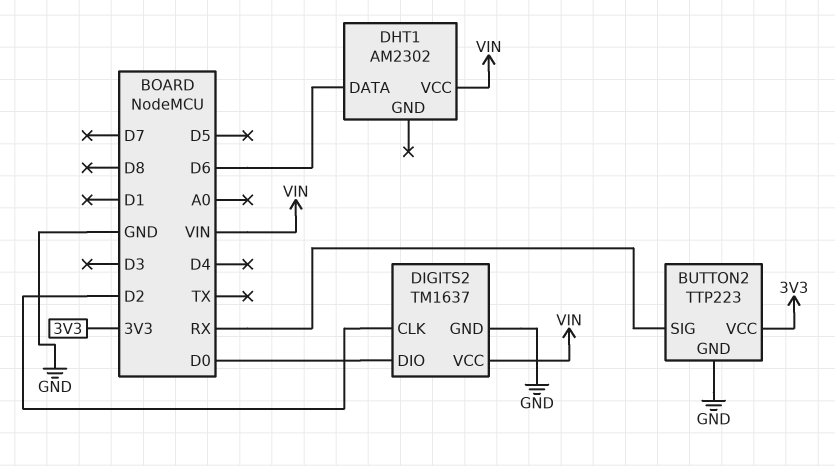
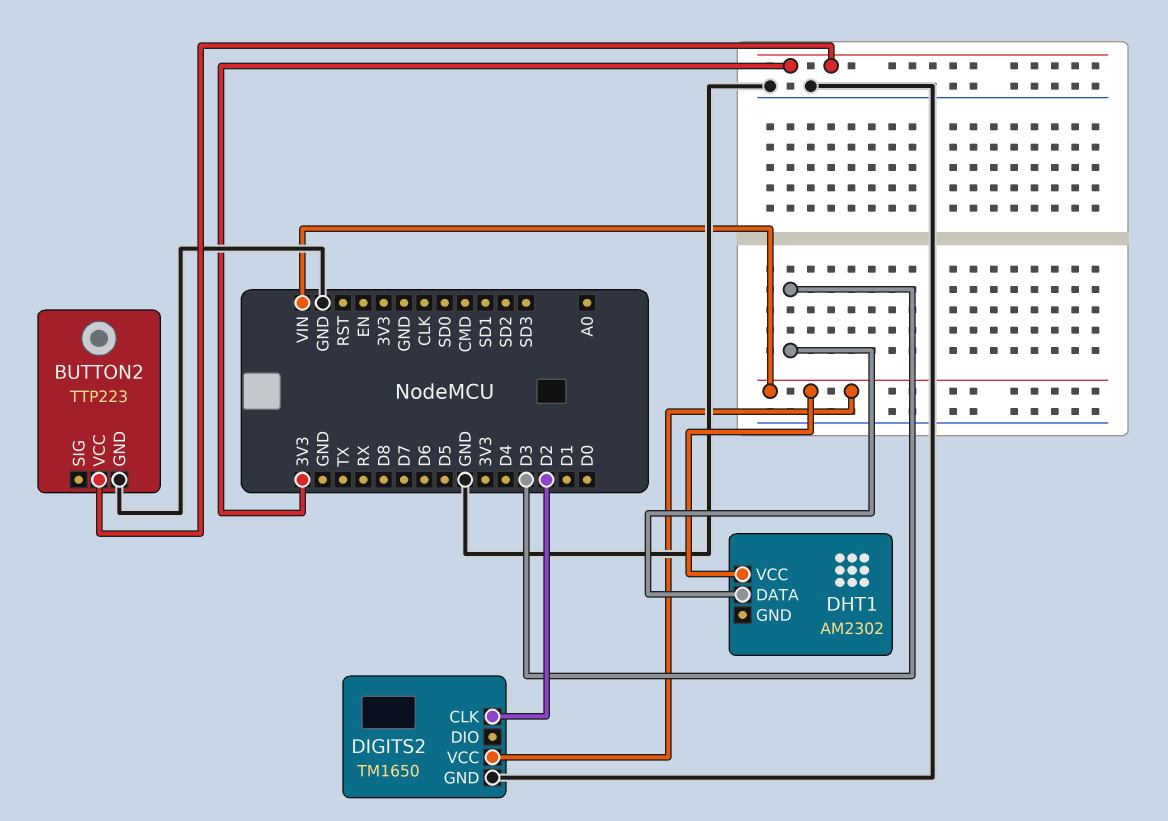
BUTTON2 pin SIG: RX -> none
DHT1 pin DATA: D6 -> D3
DIGITS2: TM1637 -> TM1650
DIGITS2 pin DIO: D0 -> none

